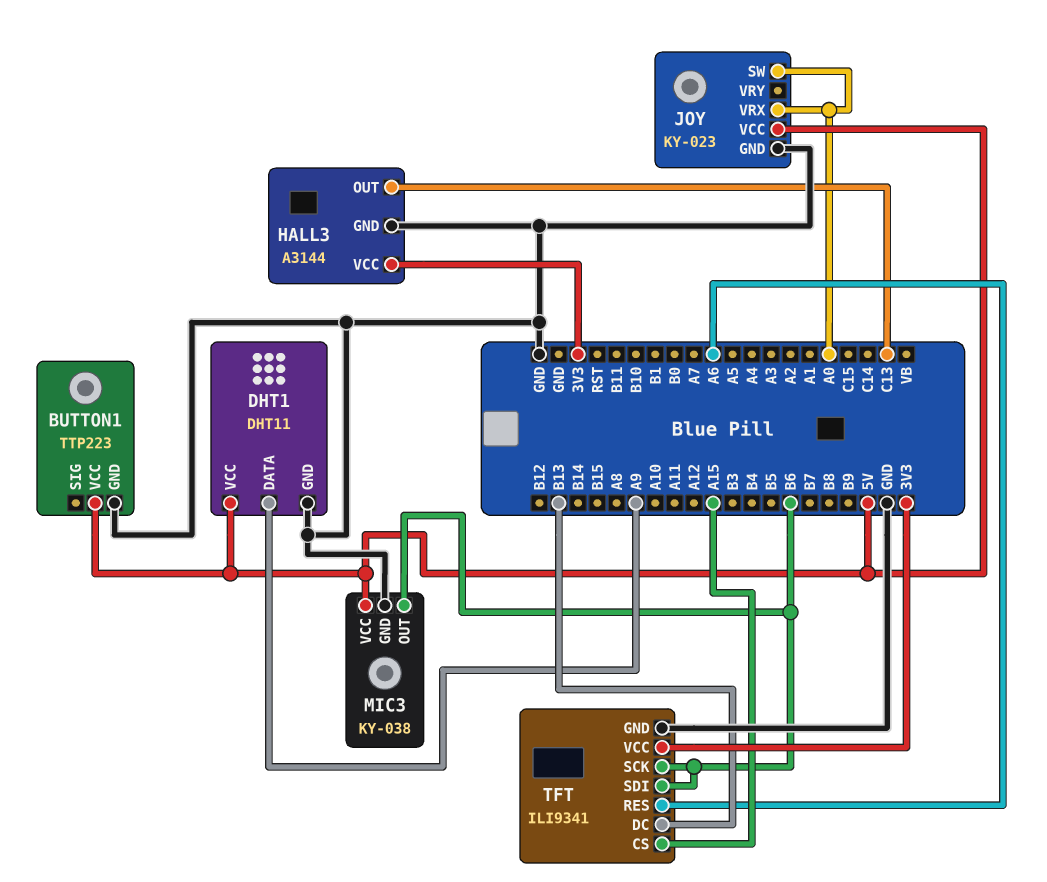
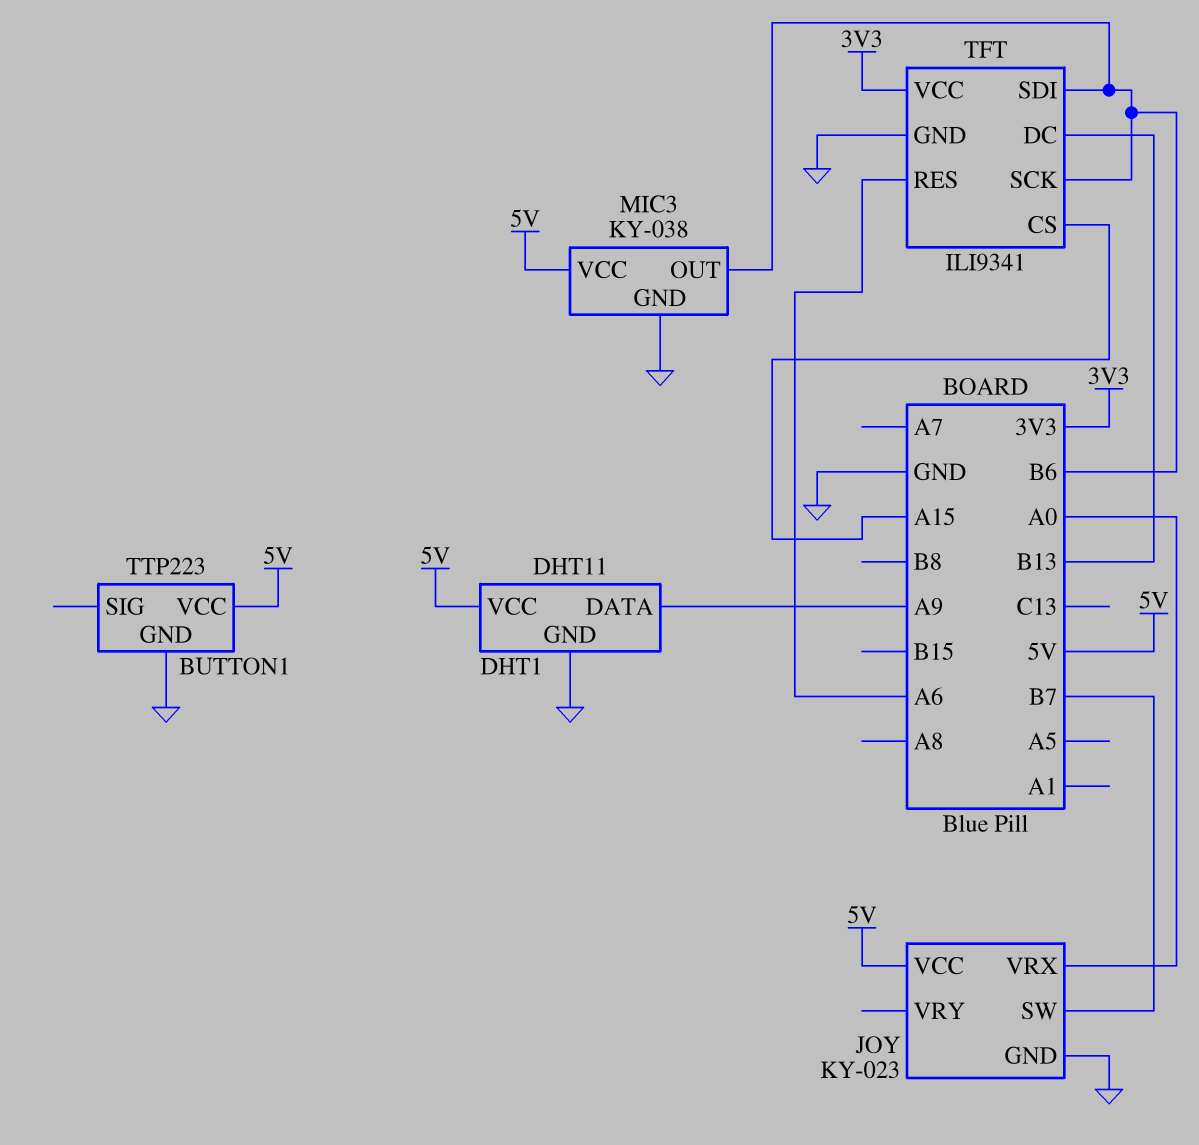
HALL3: A3144 -> none
HALL3 pin GND: GND -> none
HALL3 pin OUT: C13 -> none
HALL3 pin VCC: 3V3 -> none
JOY pin SW: A0 -> B7

